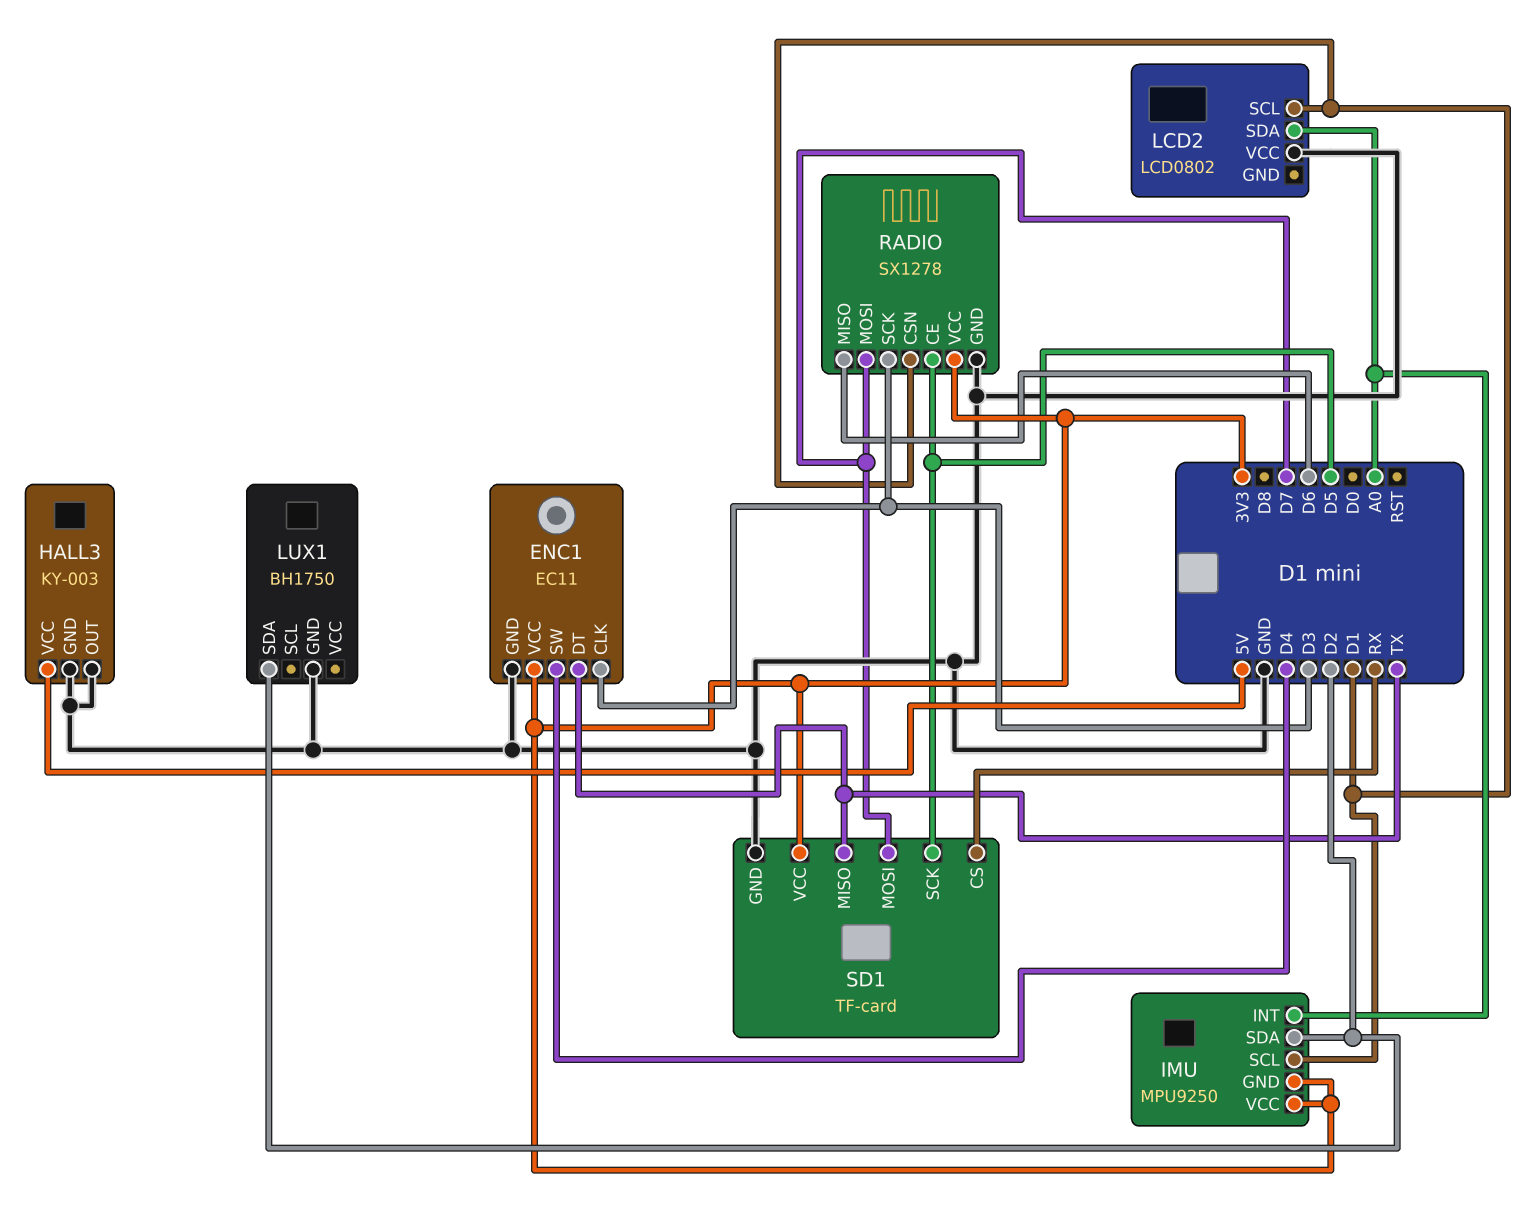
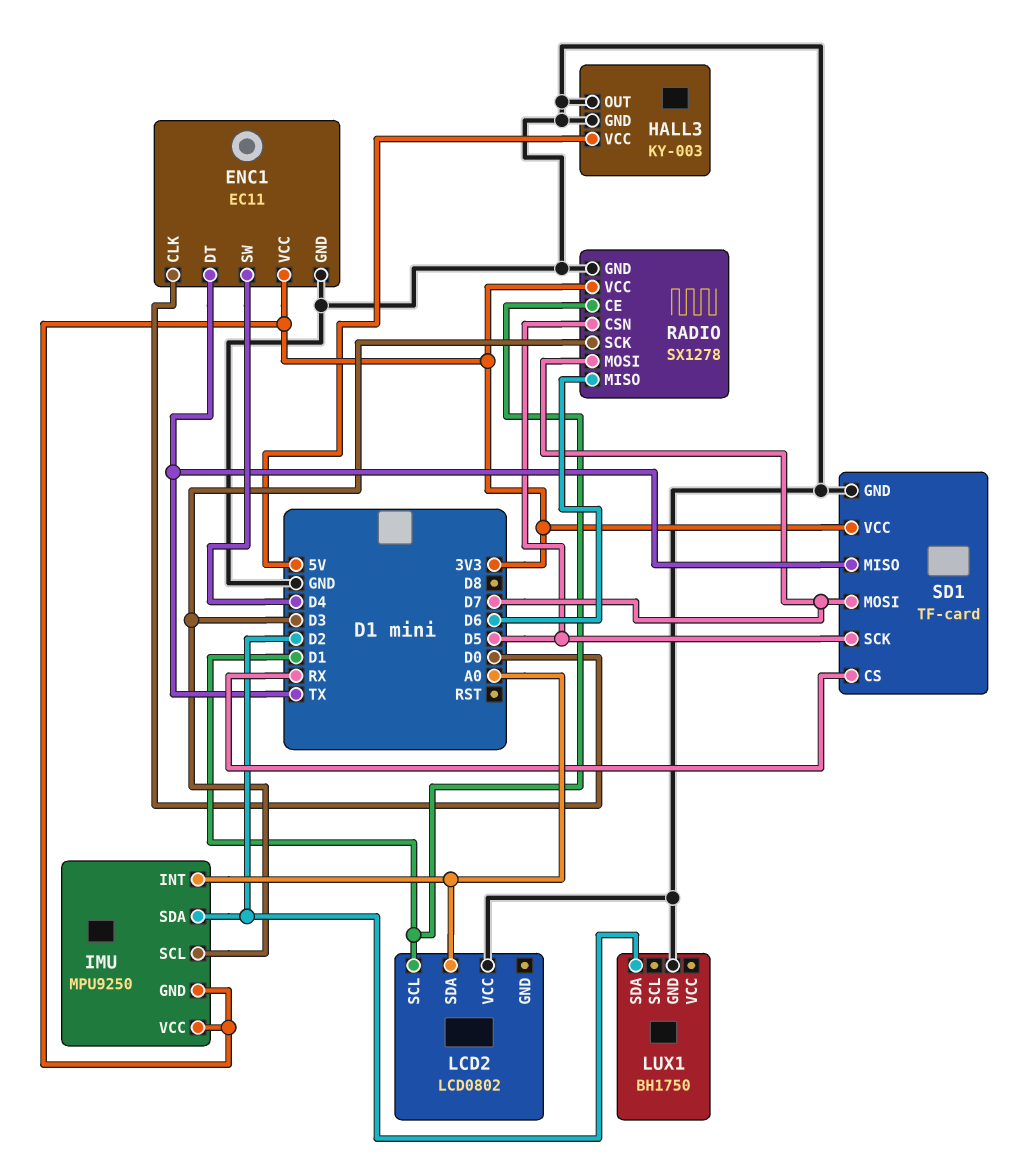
ENC1 pin CLK: D3 -> D0
IMU pin SCL: D1 -> D3
RADIO pin CE: D5 -> D1
RADIO pin CSN: D1 -> D5

